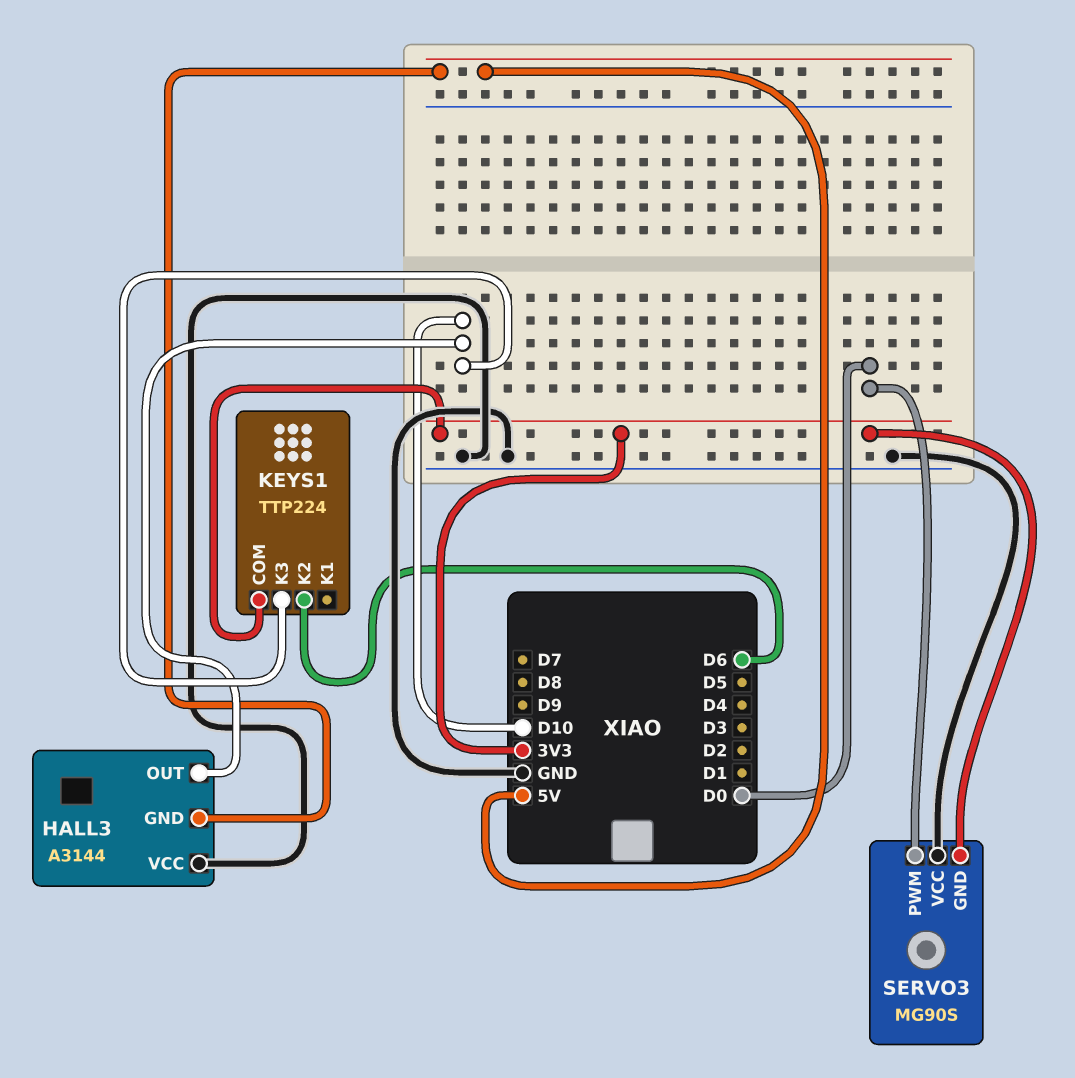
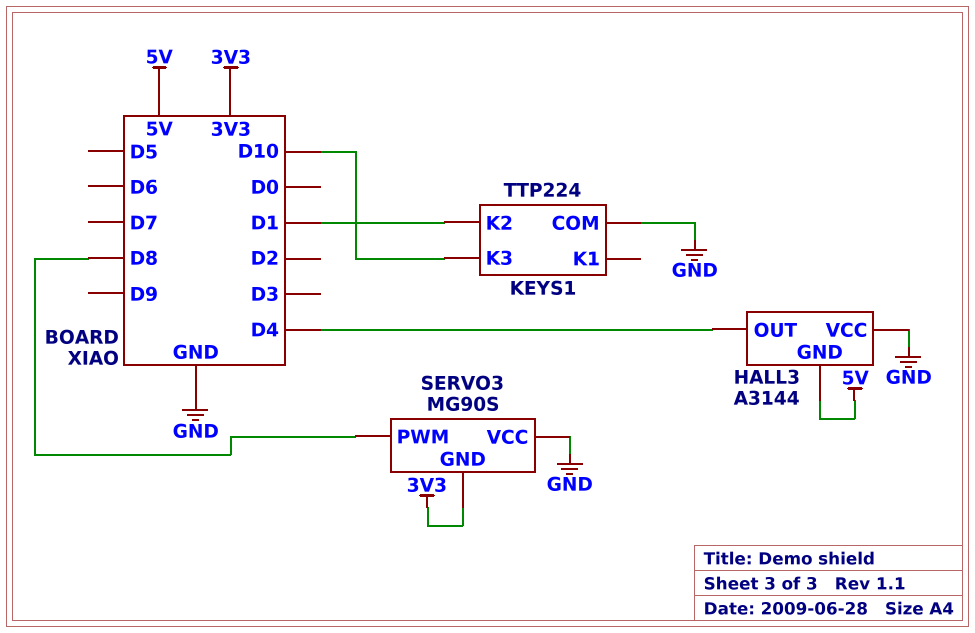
HALL3 pin OUT: D10 -> D4
KEYS1 pin COM: 3V3 -> GND
KEYS1 pin K2: D6 -> D1
SERVO3 pin PWM: D0 -> D8

